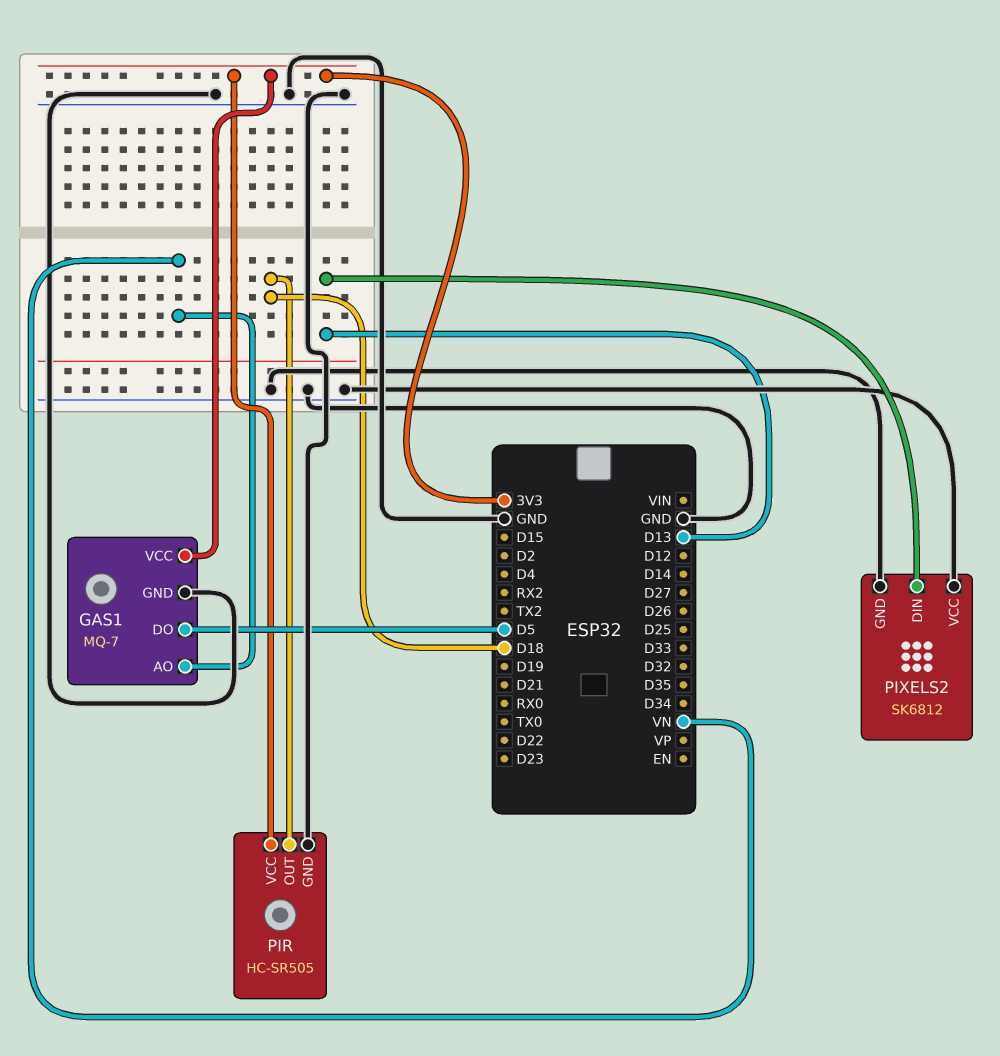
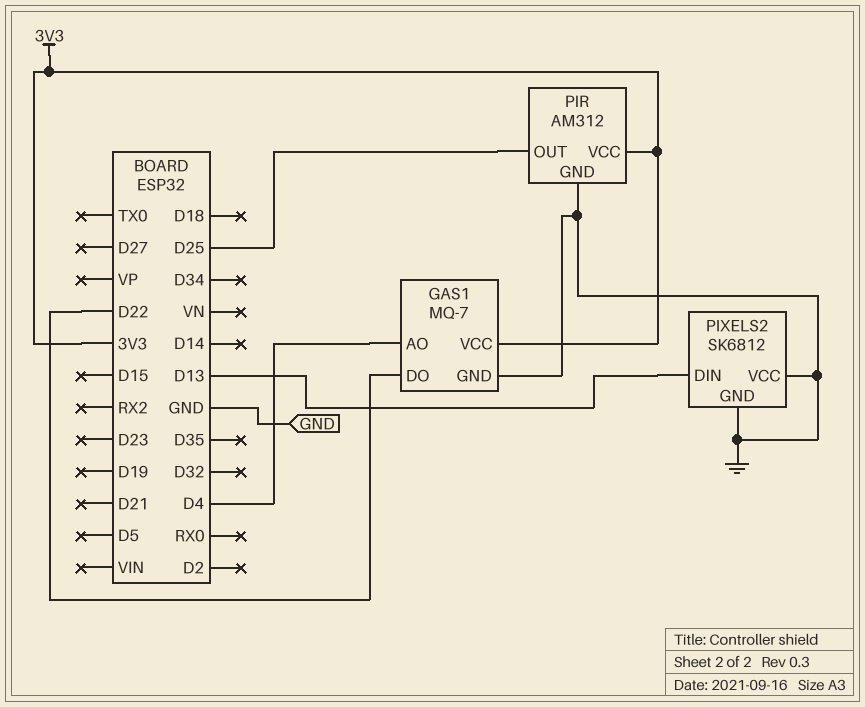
GAS1 pin AO: VN -> D4
GAS1 pin DO: D5 -> D22
PIR: HC-SR505 -> AM312
PIR pin OUT: D18 -> D25

